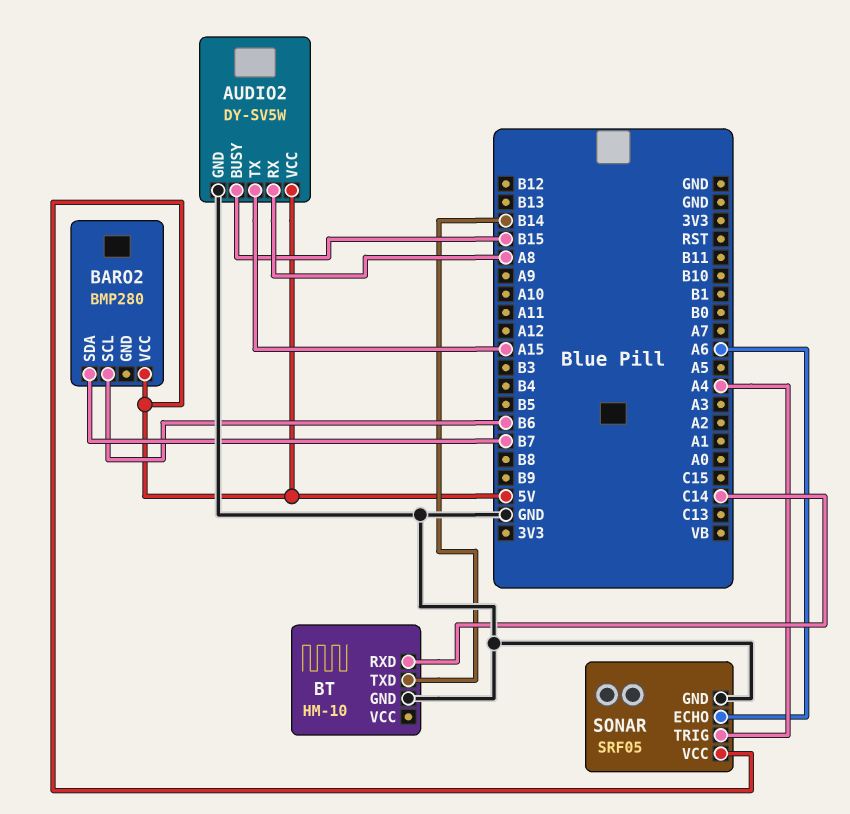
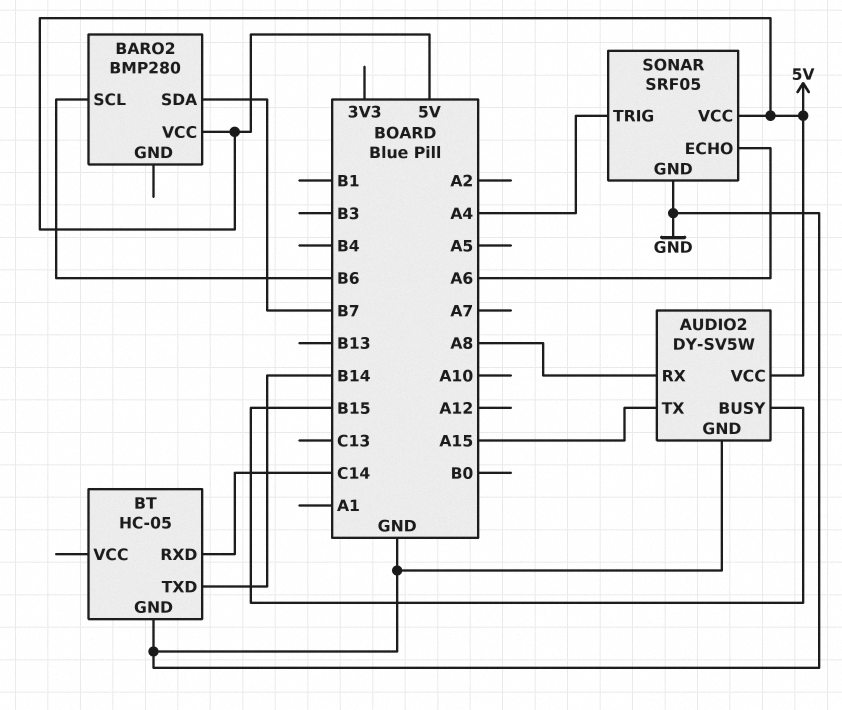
BT: HM-10 -> HC-05

